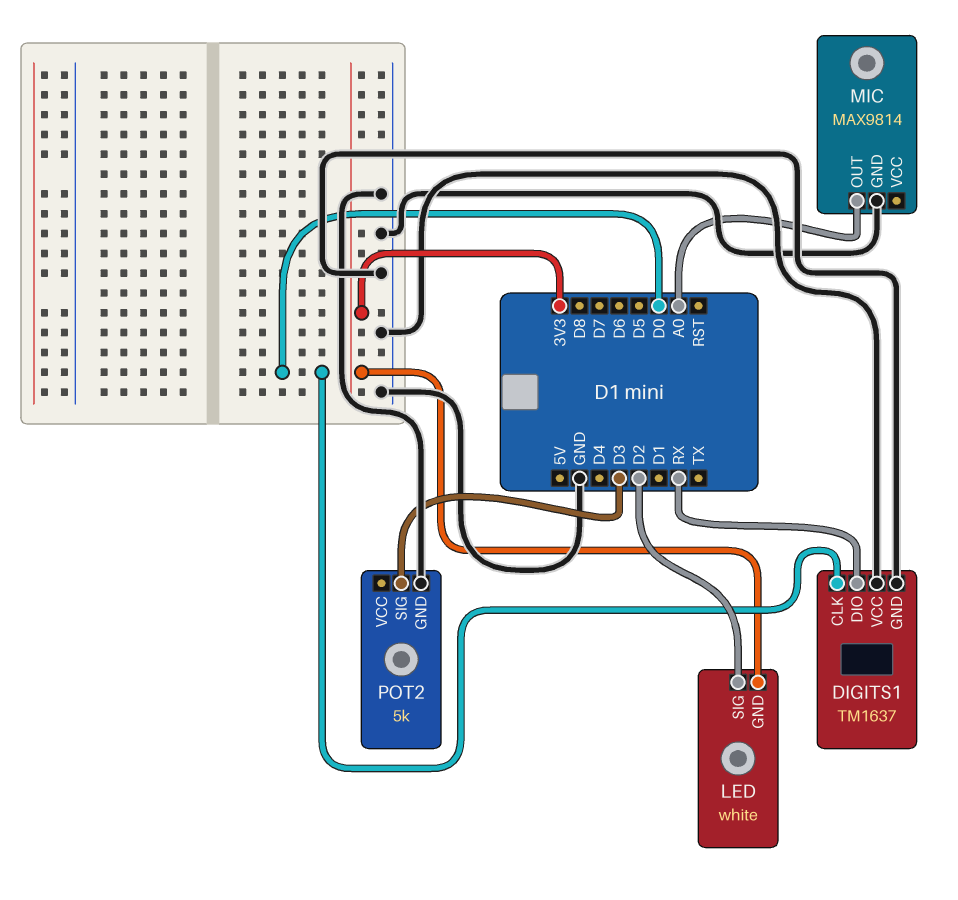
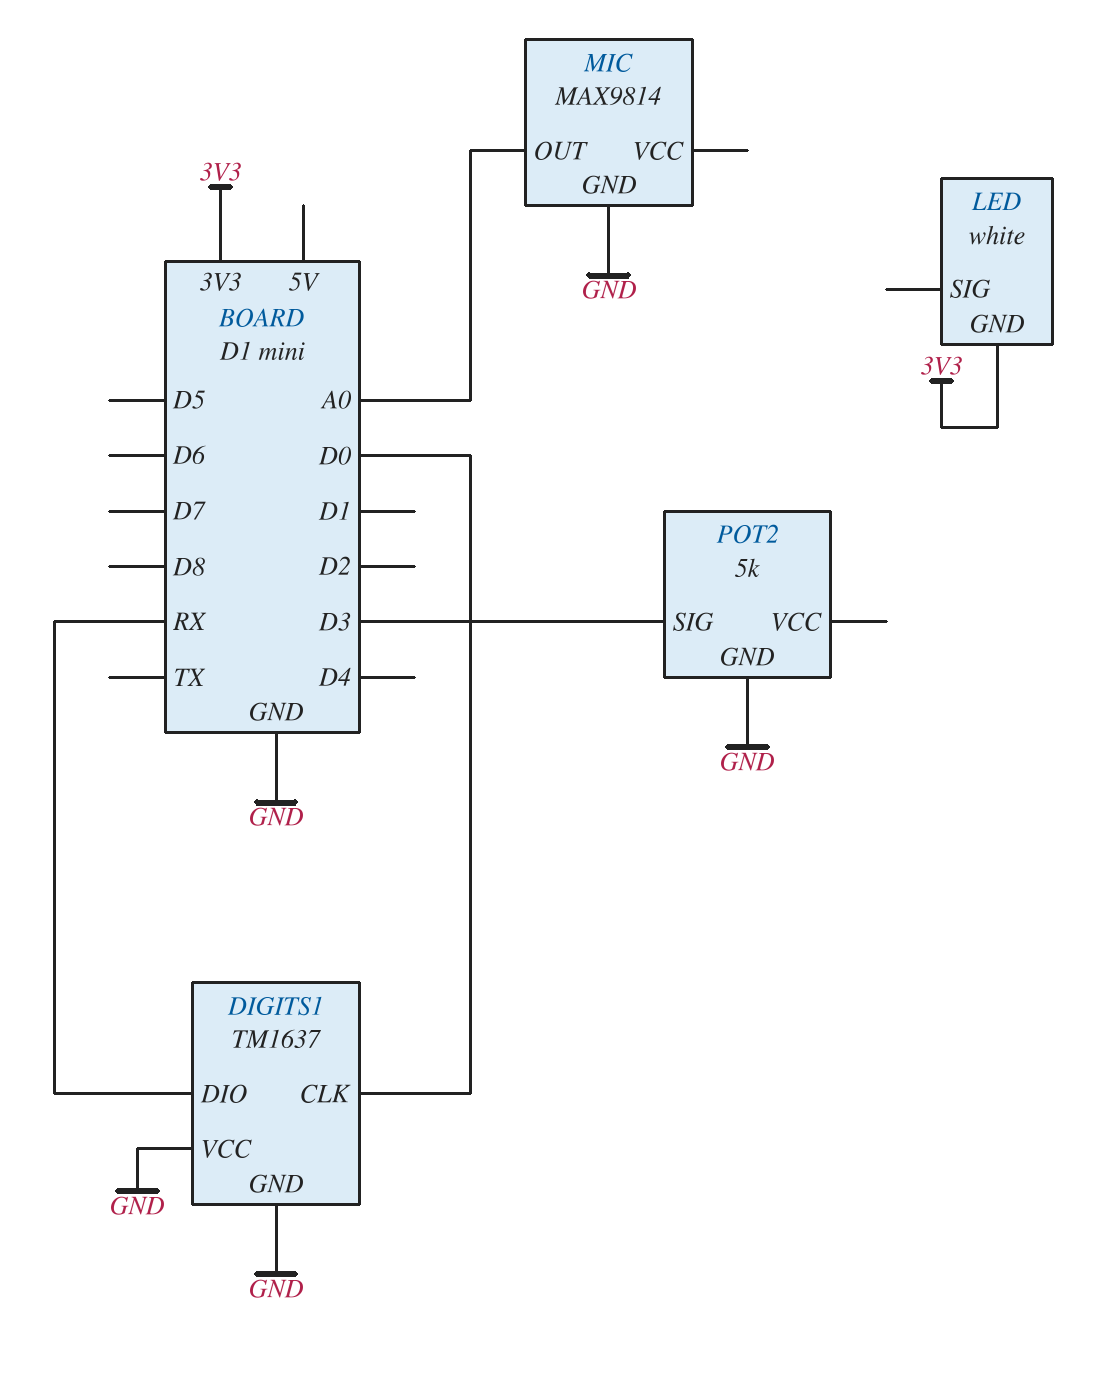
LED pin SIG: D2 -> none

